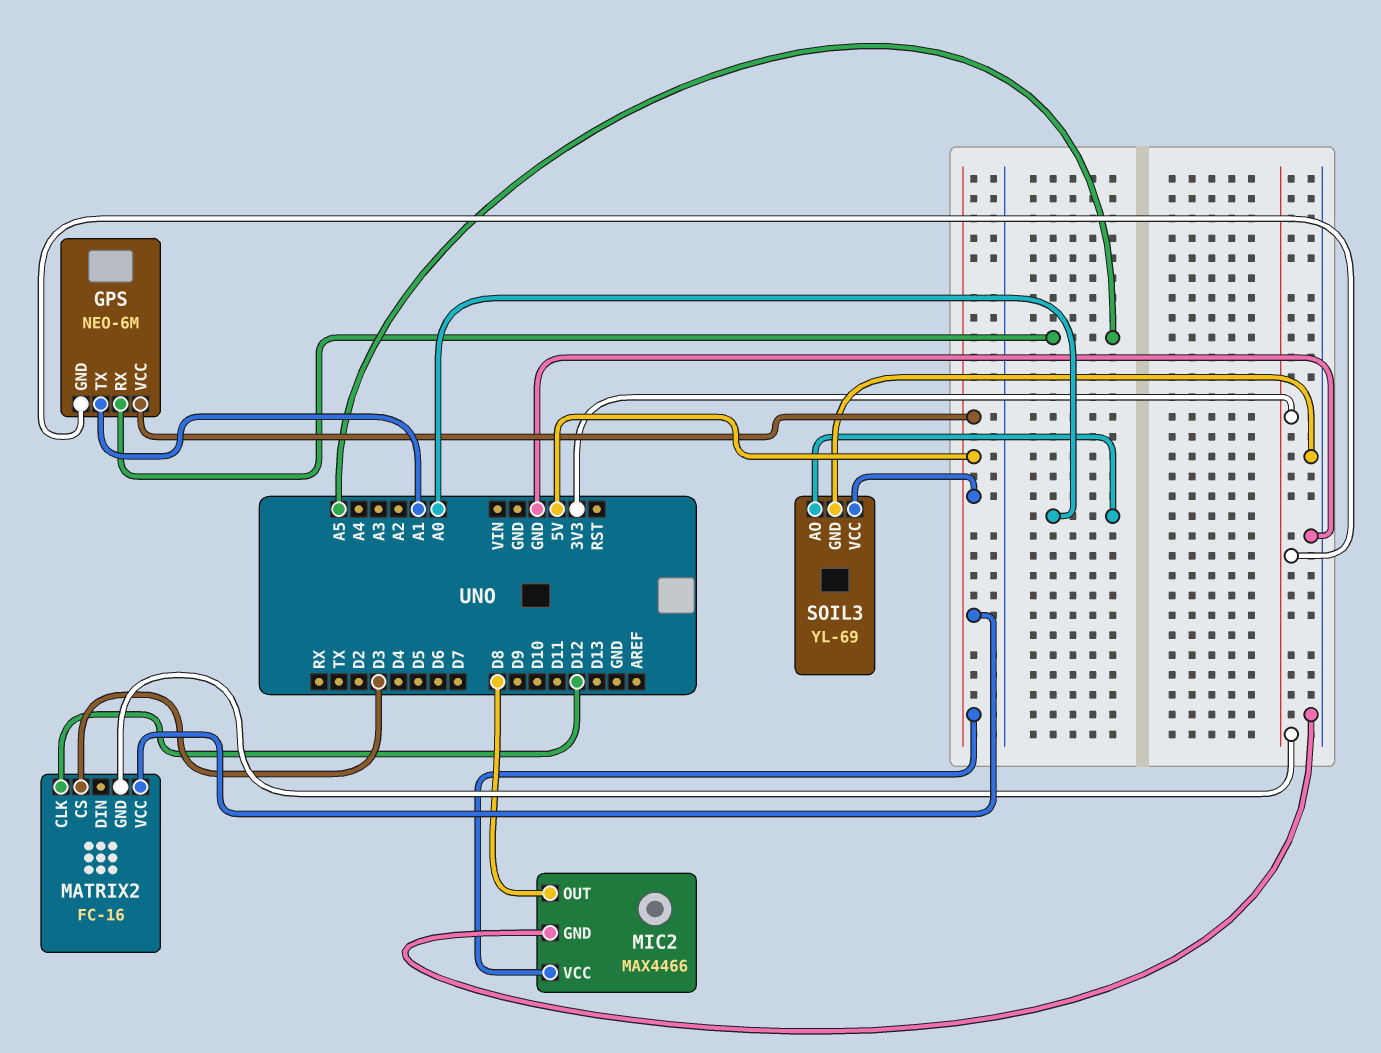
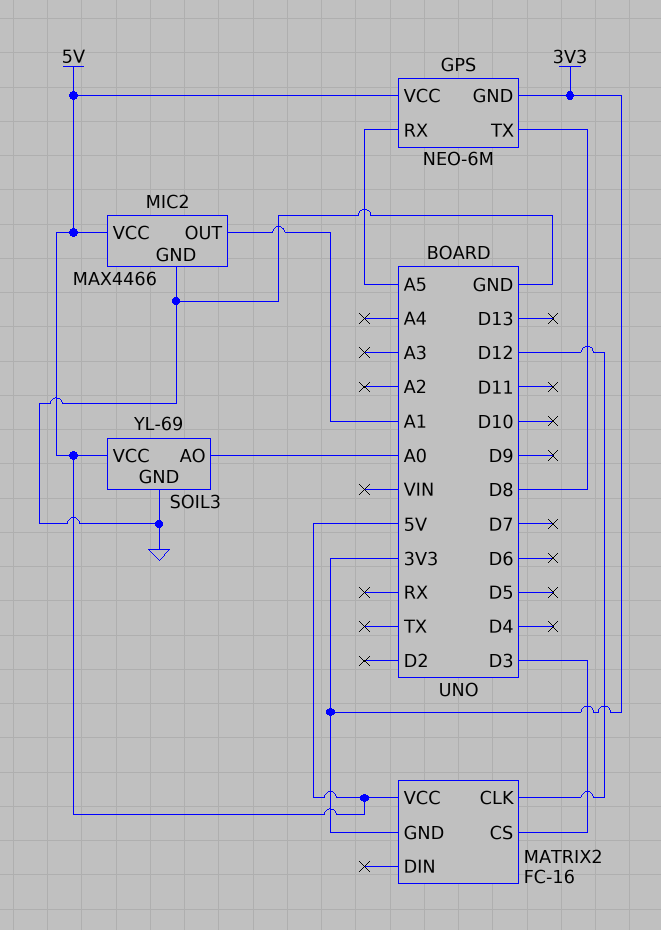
GPS pin TX: A1 -> D8
MIC2 pin OUT: D8 -> A1

